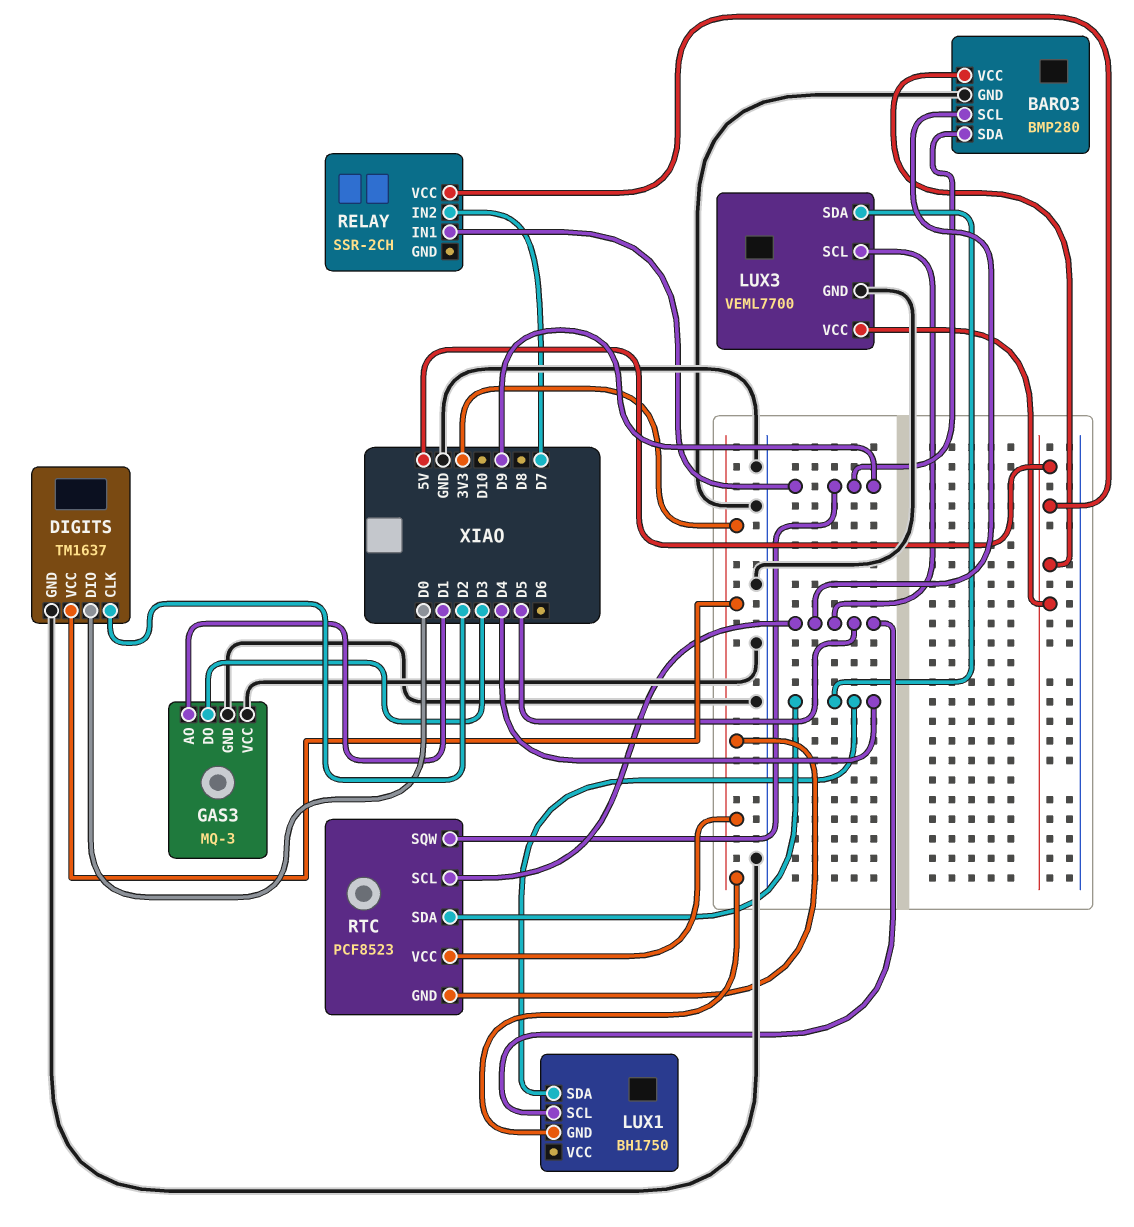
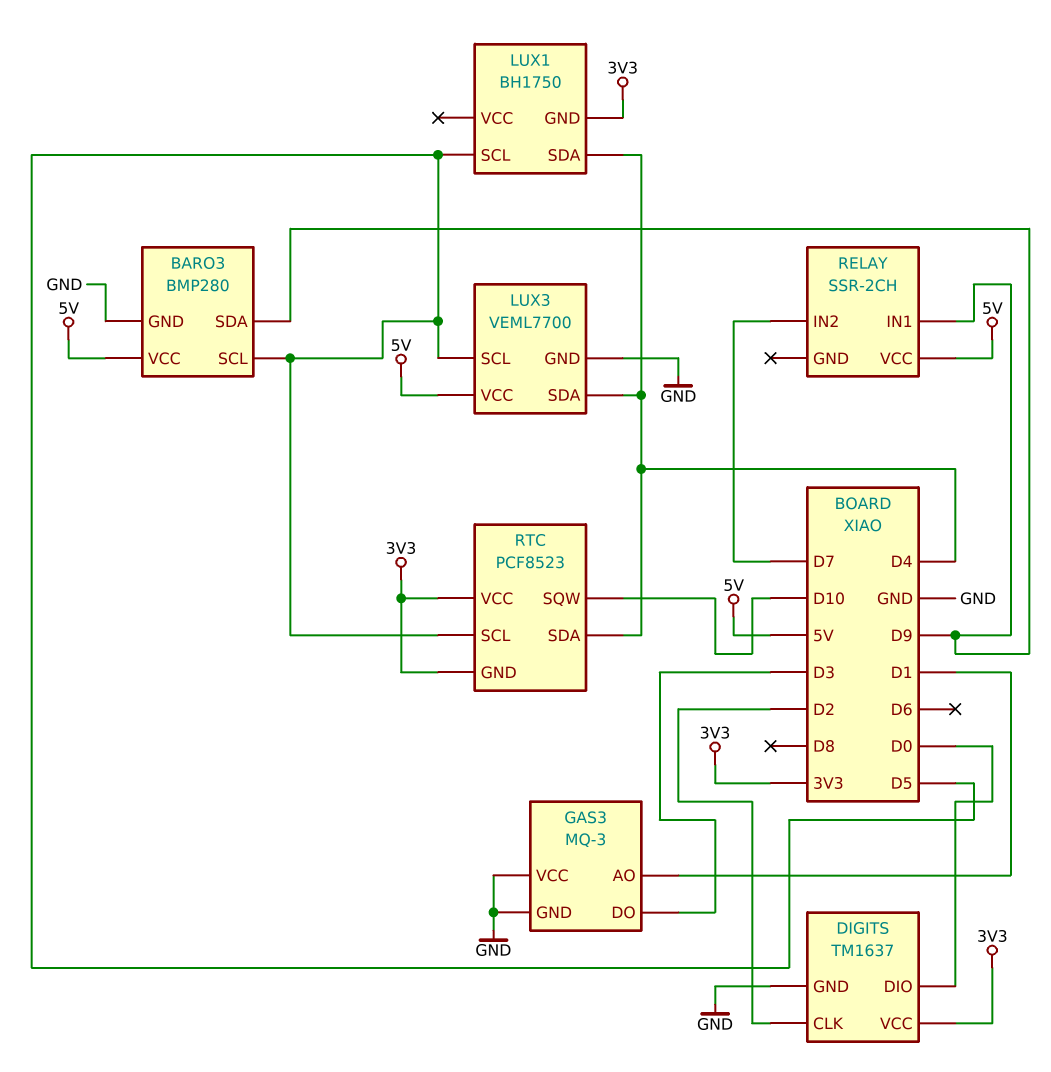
RTC pin SQW: D9 -> D10

